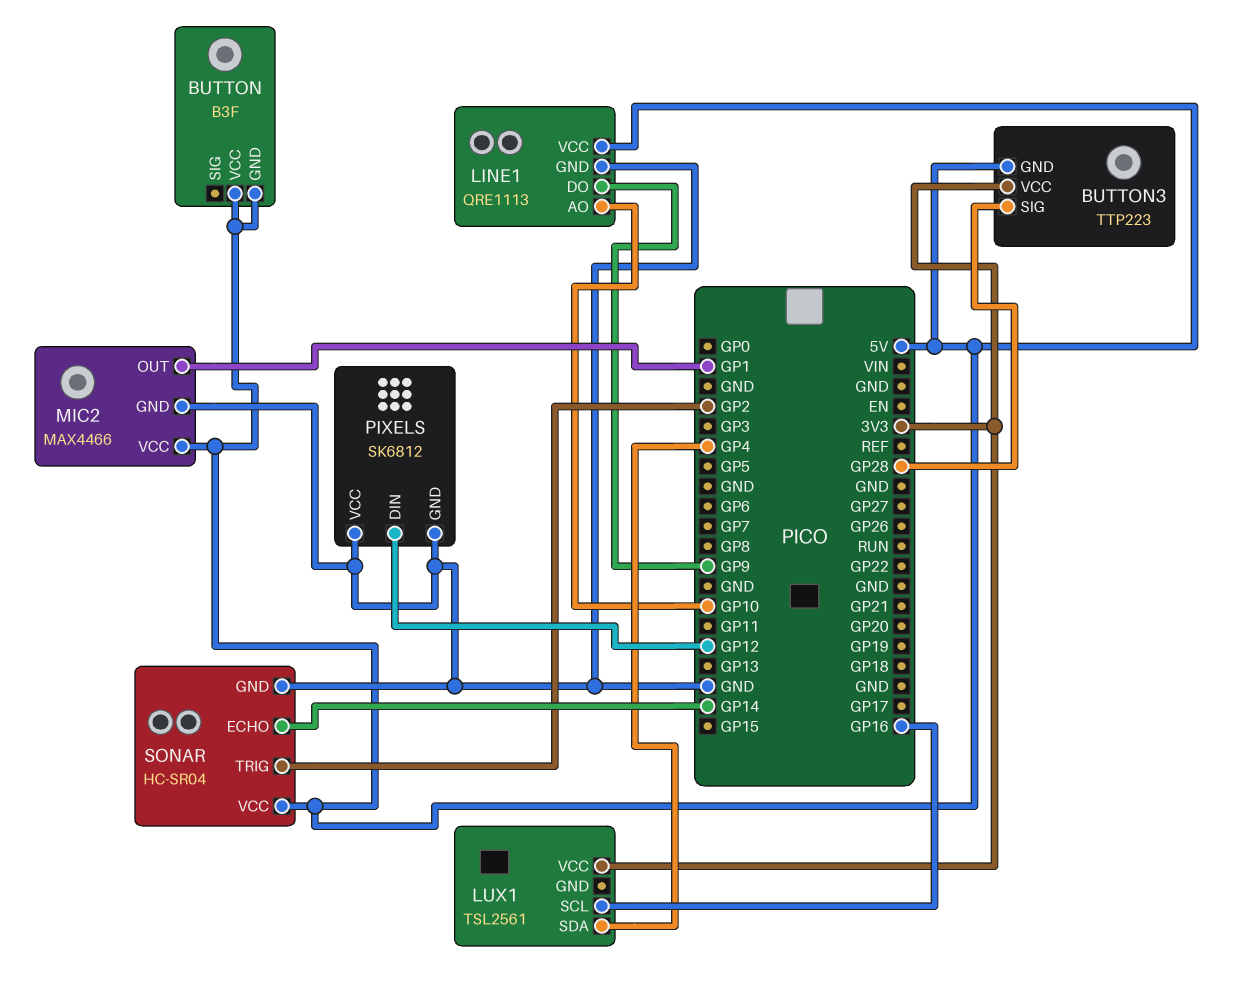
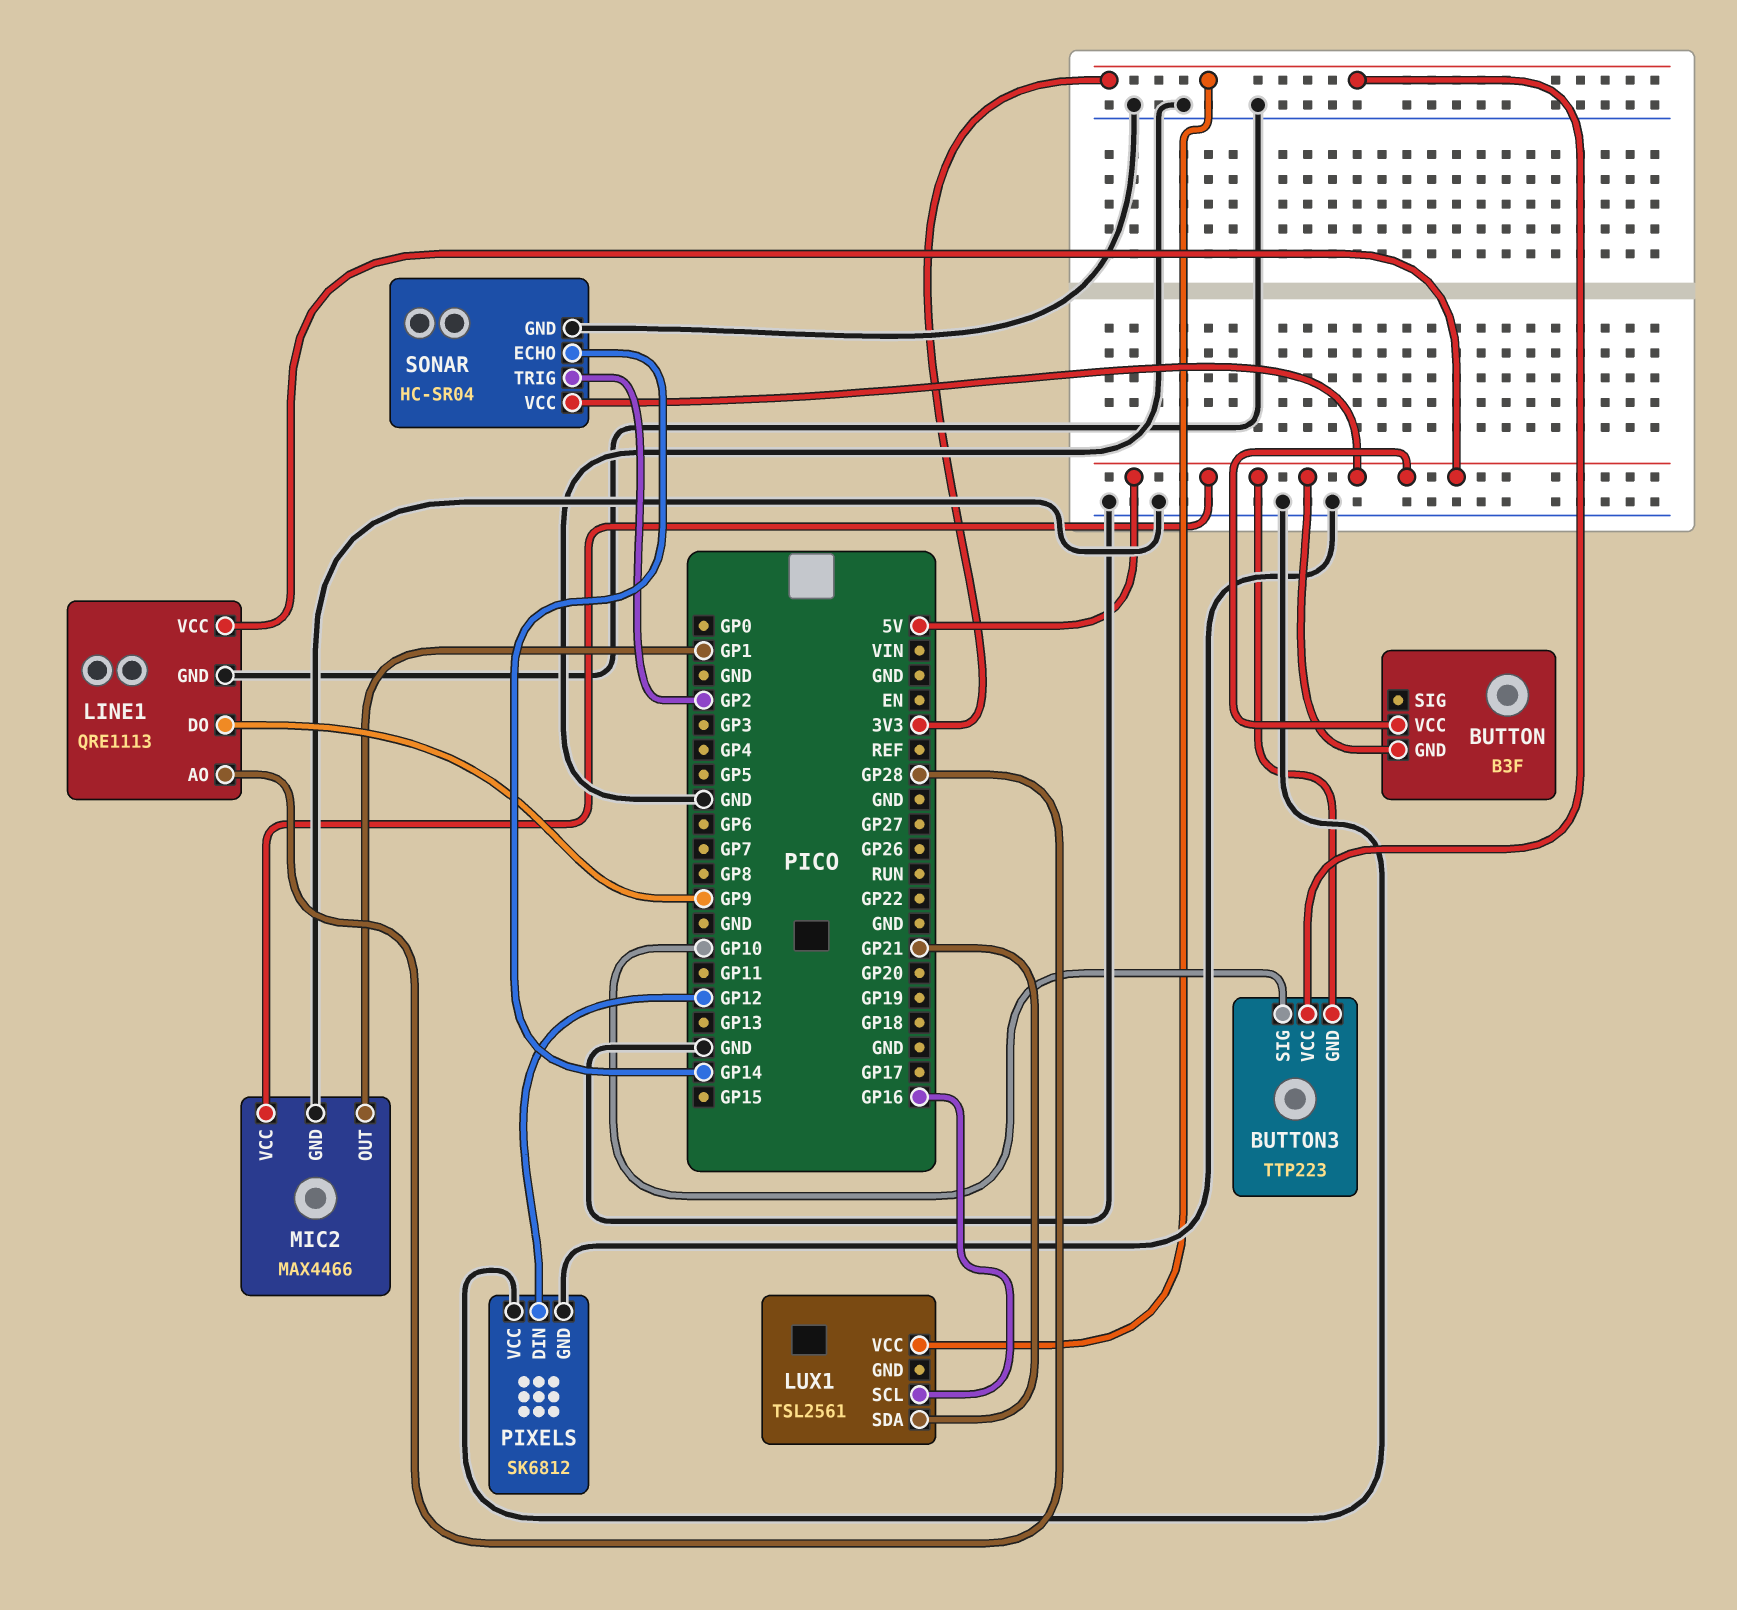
BUTTON3 pin SIG: GP28 -> GP10
LINE1 pin AO: GP10 -> GP28
LUX1 pin SDA: GP4 -> GP21

